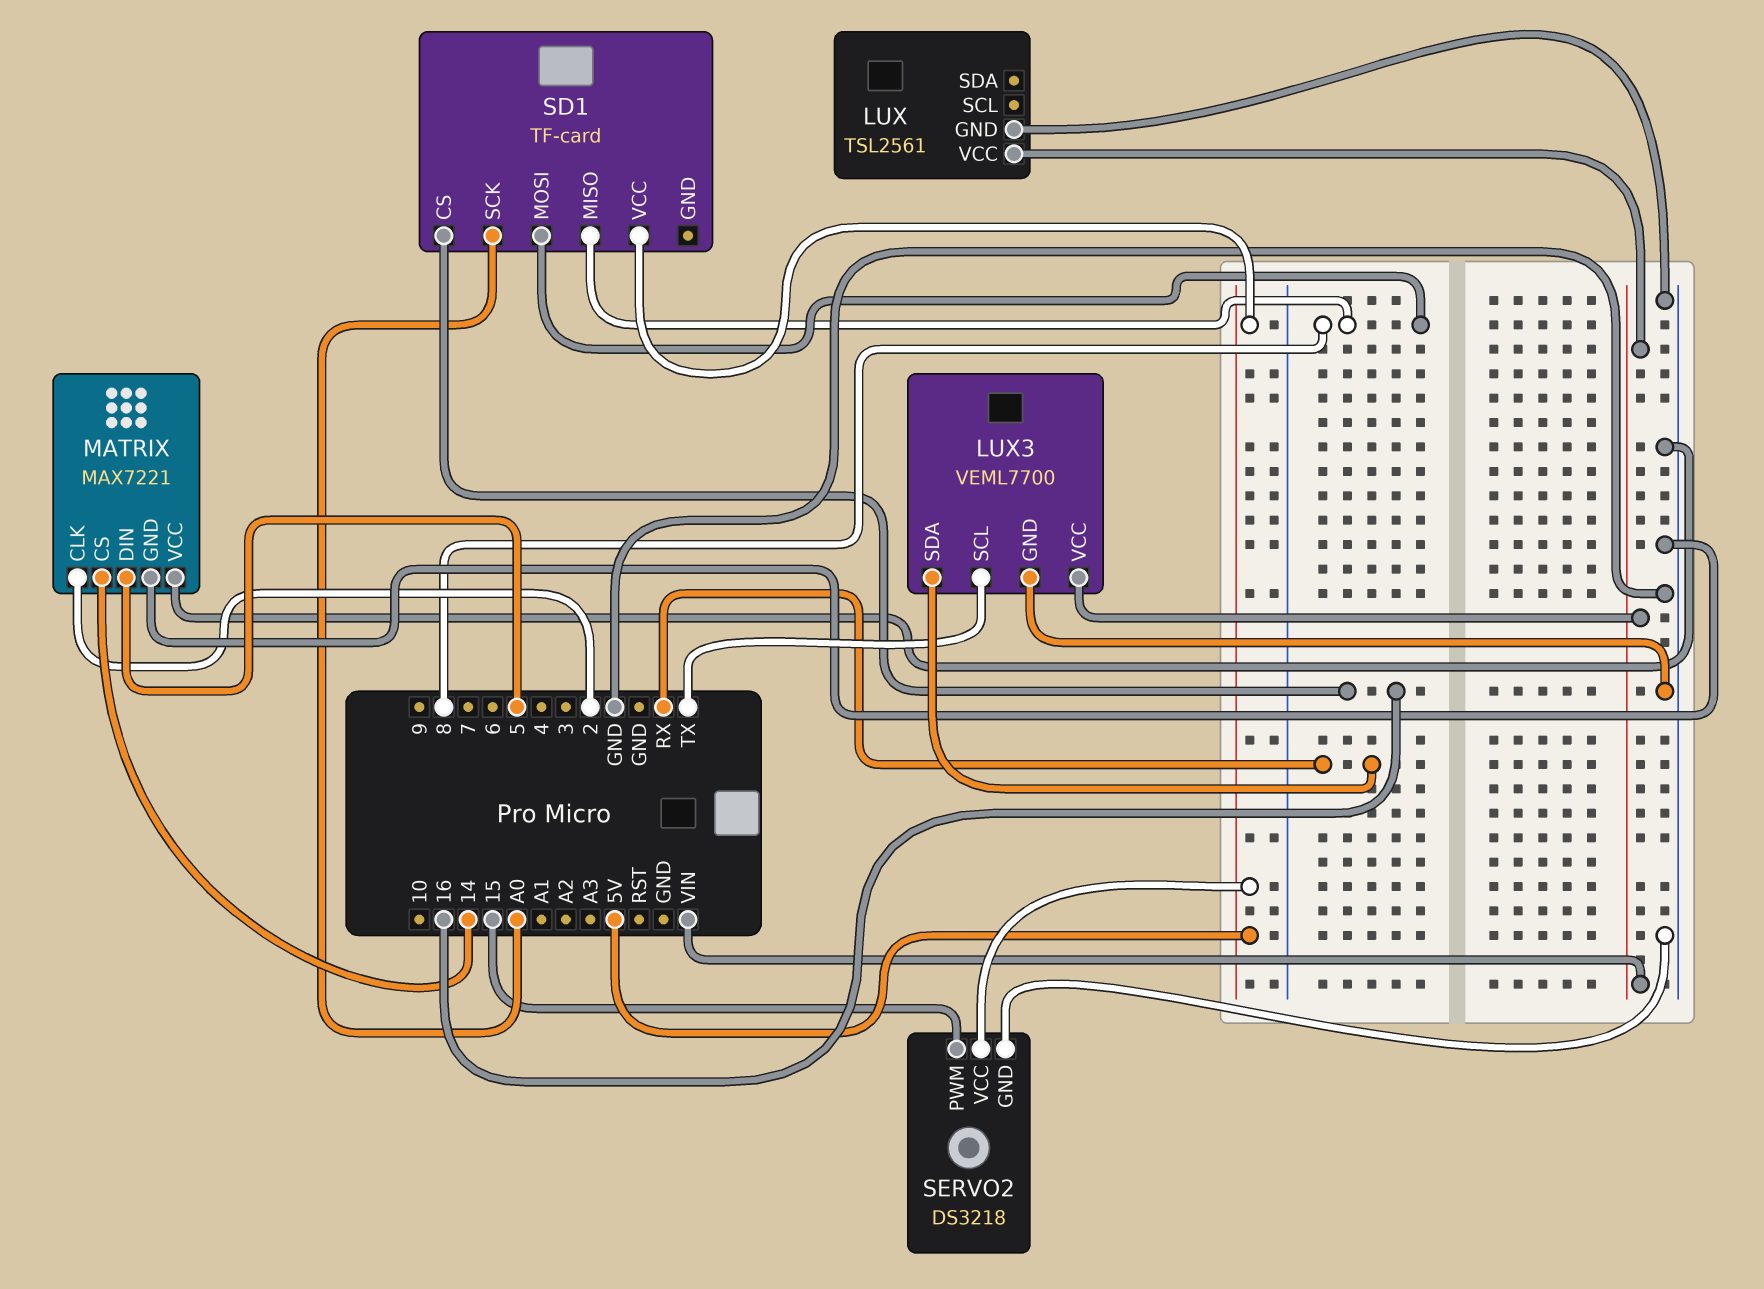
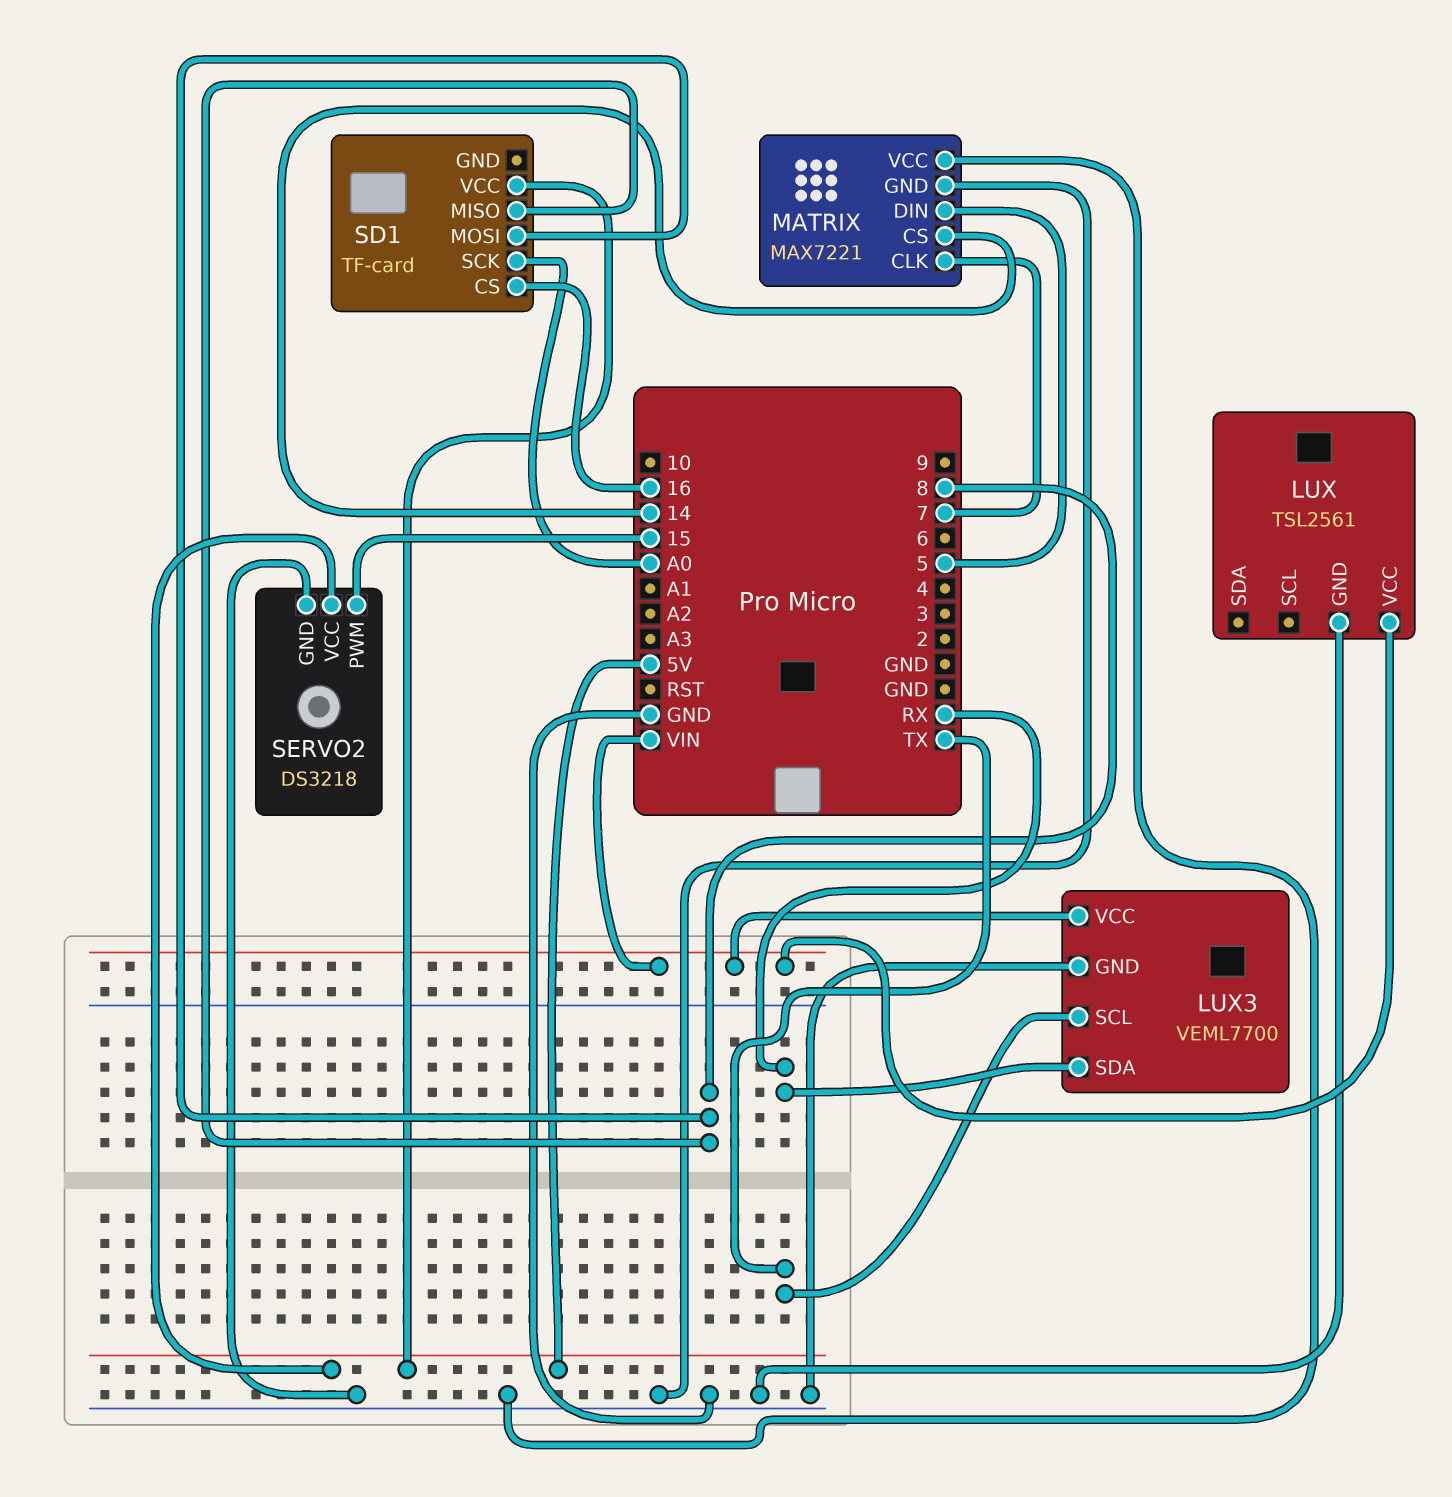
MATRIX pin CLK: 2 -> 7

